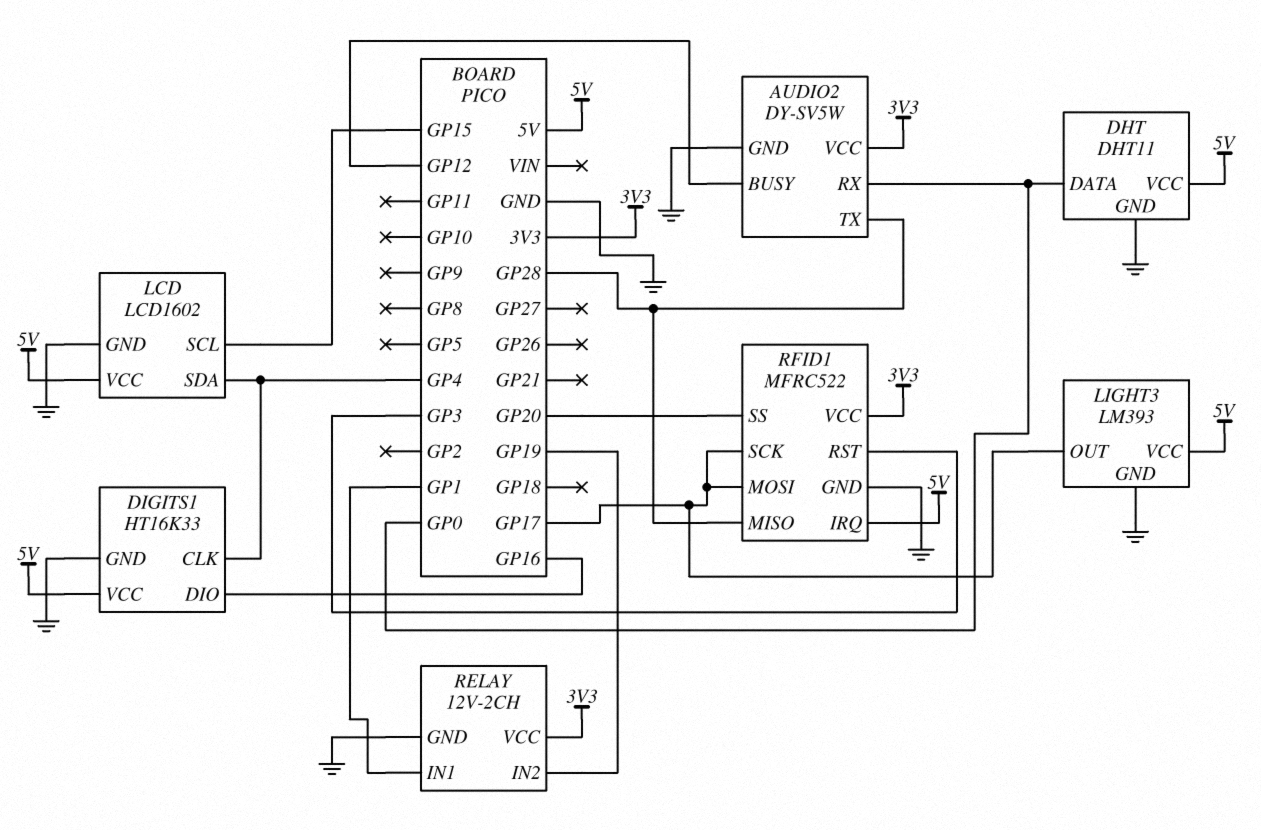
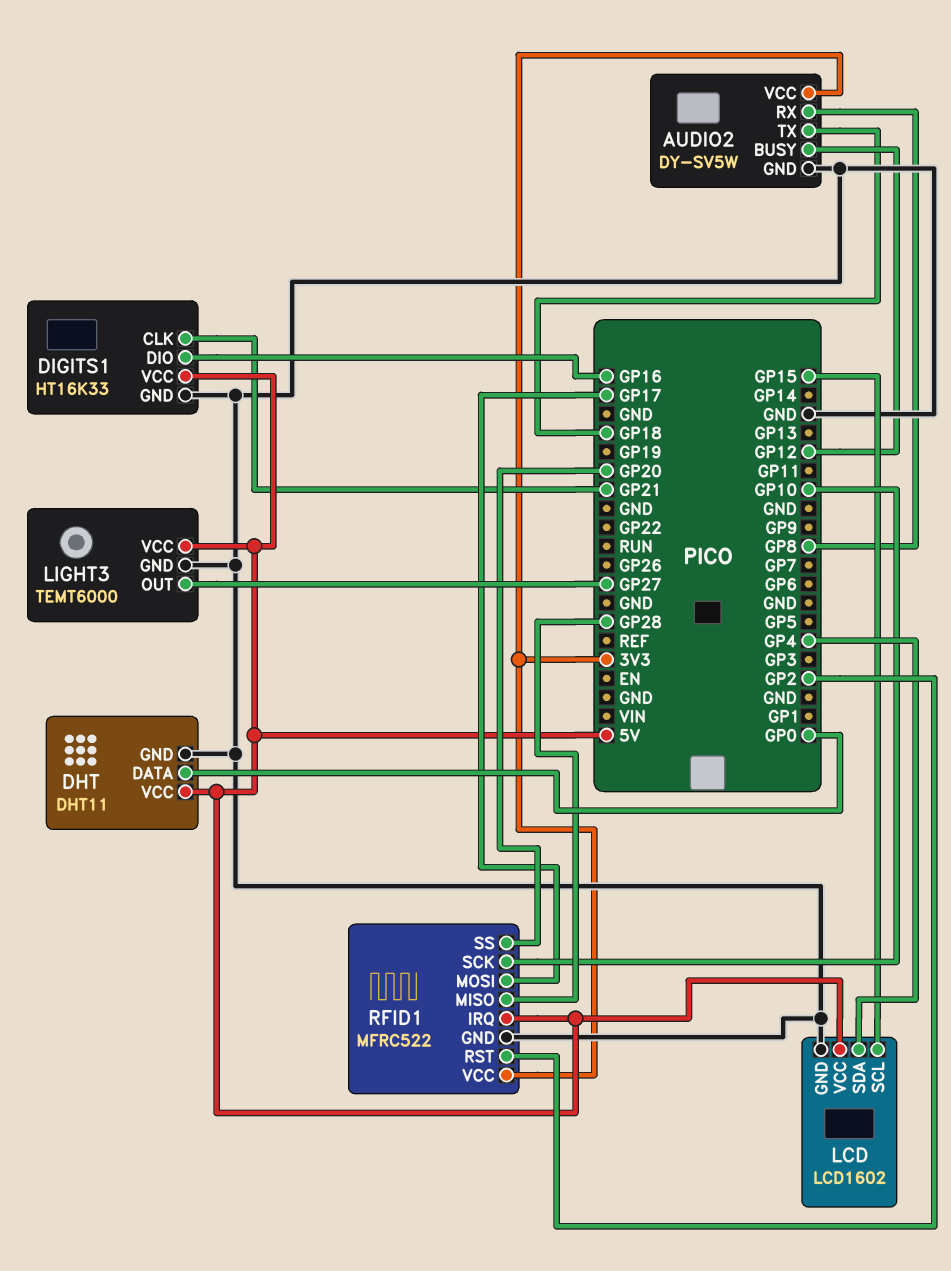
AUDIO2 pin RX: GP0 -> GP8
AUDIO2 pin TX: GP28 -> GP18
DIGITS1 pin CLK: GP4 -> GP21
LIGHT3: LM393 -> TEMT6000
LIGHT3 pin OUT: GP17 -> GP27
RELAY: 12V-2CH -> none
RELAY pin GND: GND -> none
RELAY pin IN1: GP1 -> none
RELAY pin IN2: GP19 -> none
RELAY pin VCC: 3V3 -> none
RFID1 pin RST: GP3 -> GP2
RFID1 pin SCK: GP17 -> GP10

